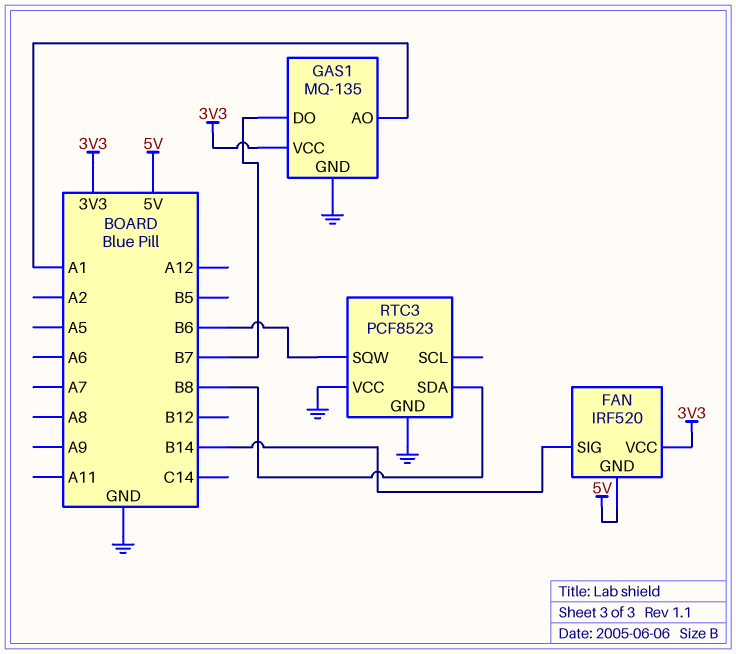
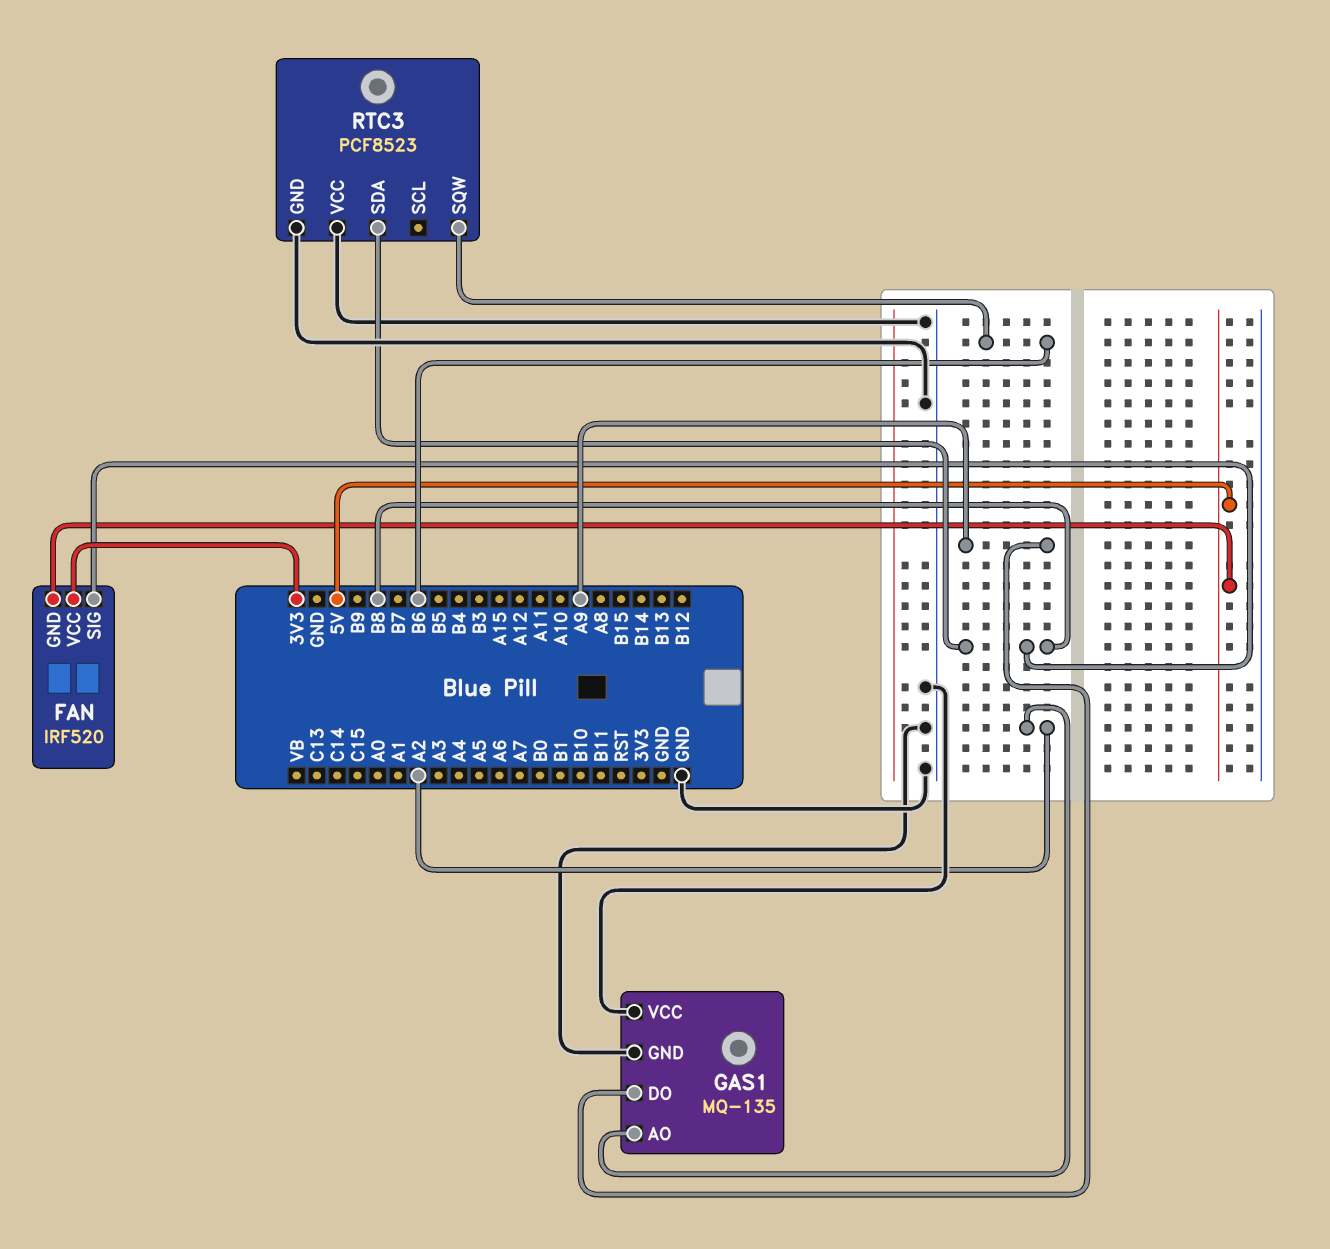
FAN pin SIG: B14 -> B8
GAS1 pin AO: A1 -> A2
GAS1 pin DO: B7 -> A9
GAS1 pin VCC: 3V3 -> GND

